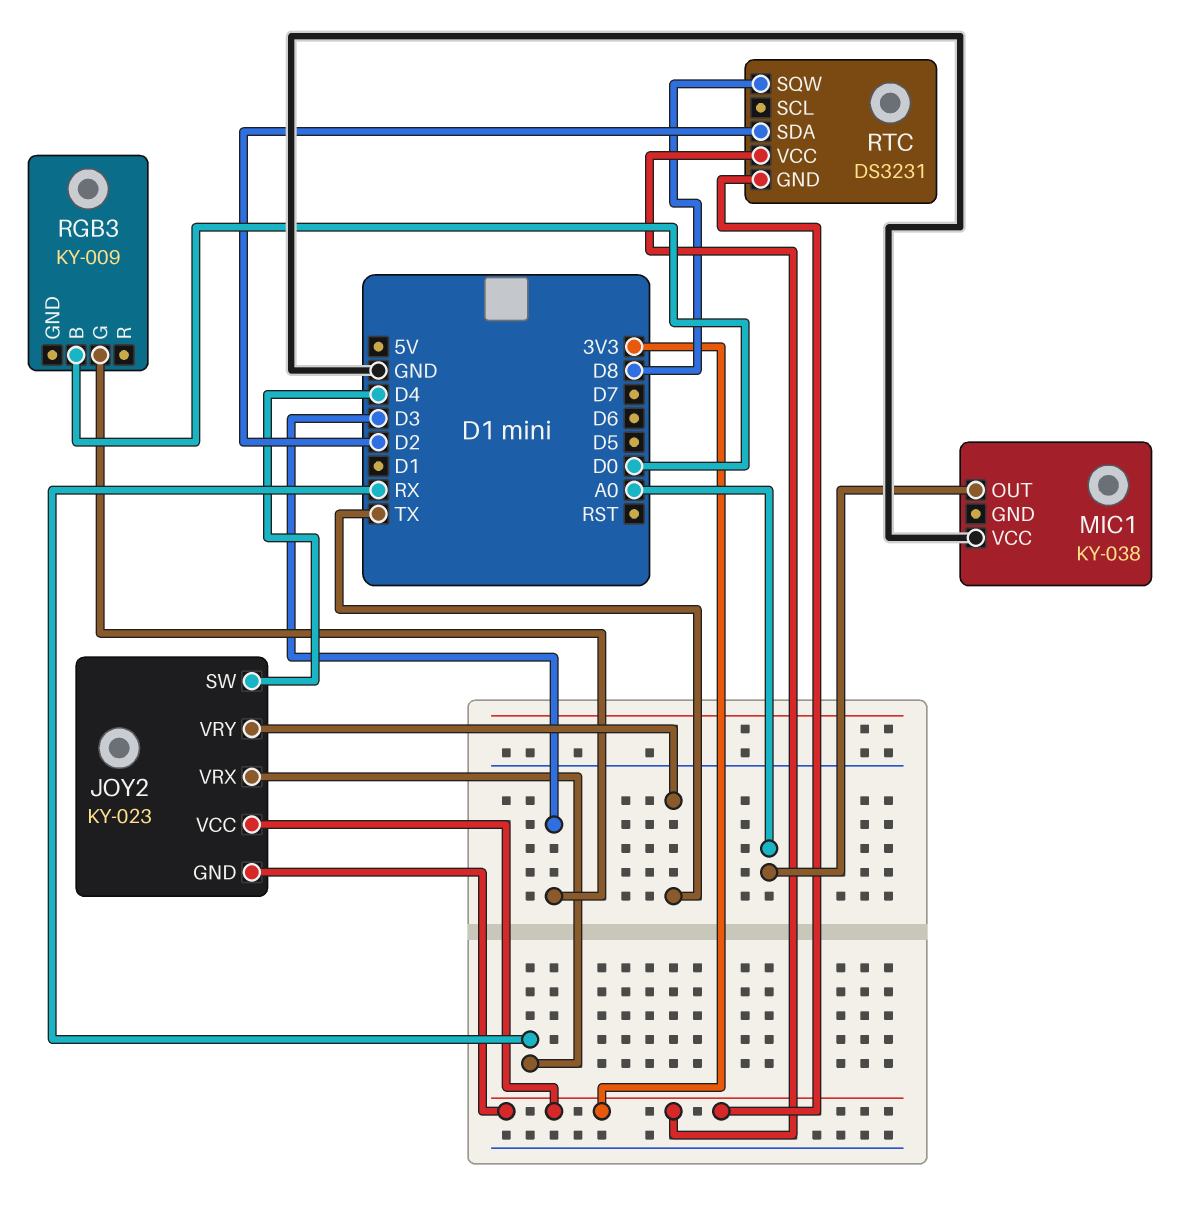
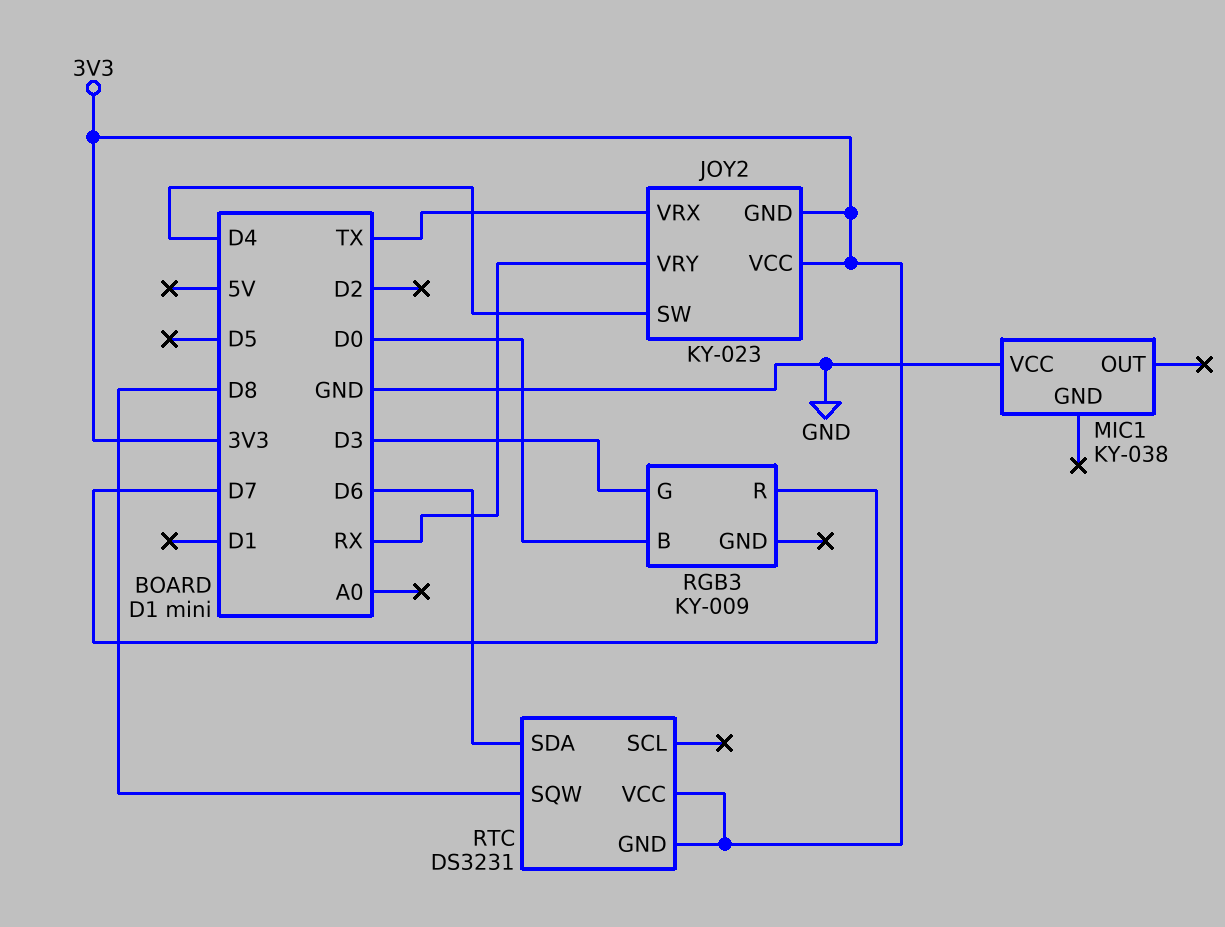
JOY2 pin VRX: RX -> TX
JOY2 pin VRY: TX -> RX
MIC1 pin OUT: A0 -> none
RGB3 pin R: none -> D7
RTC pin SDA: D2 -> D6

